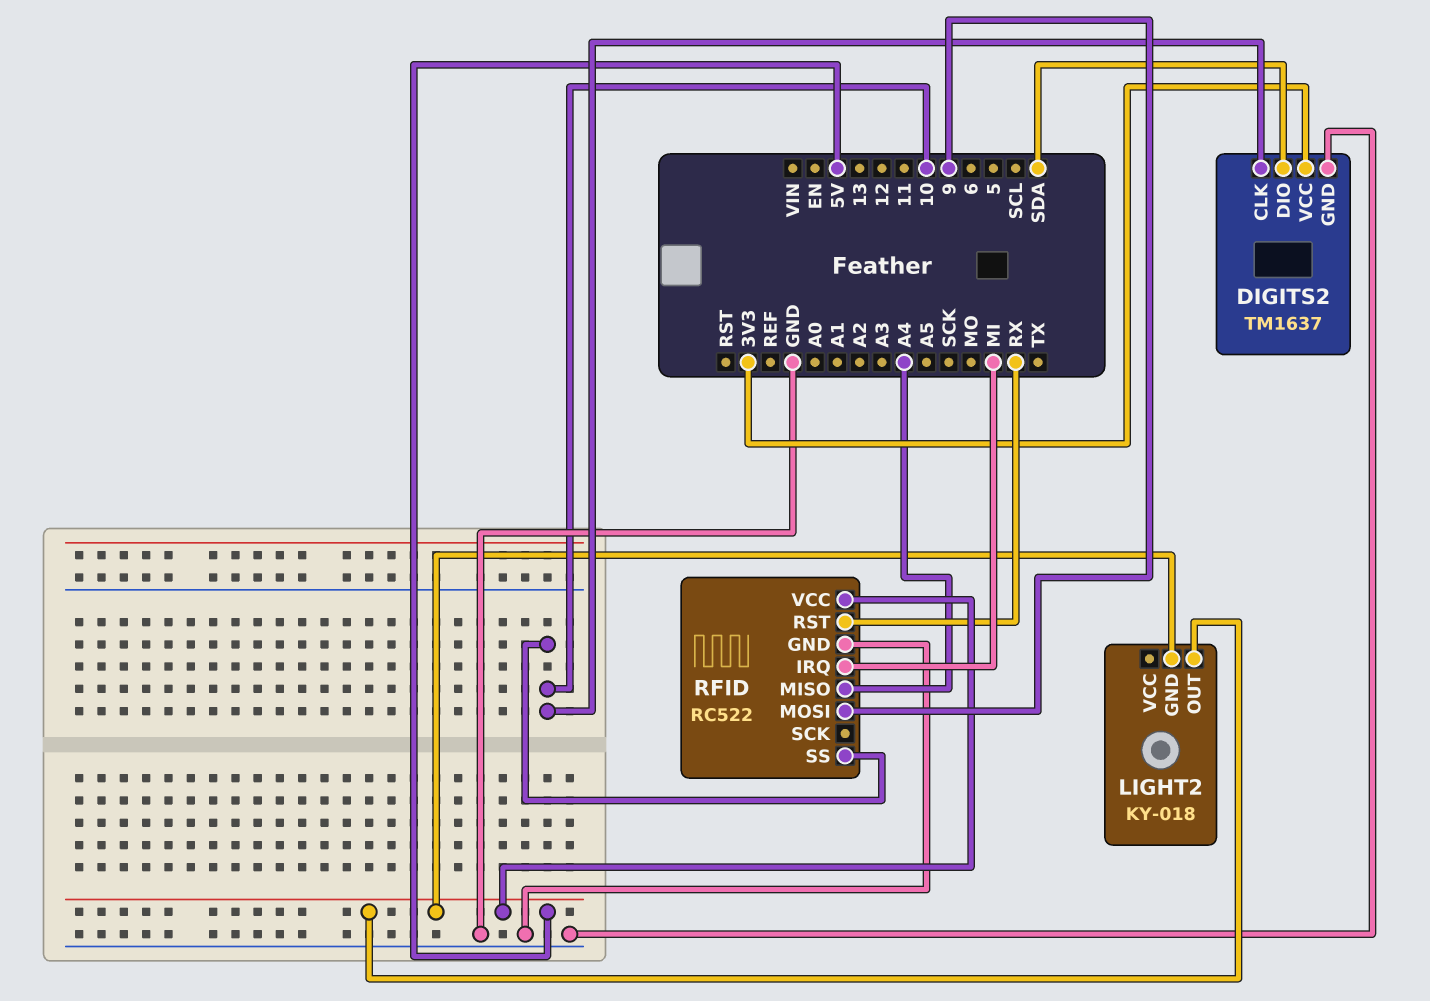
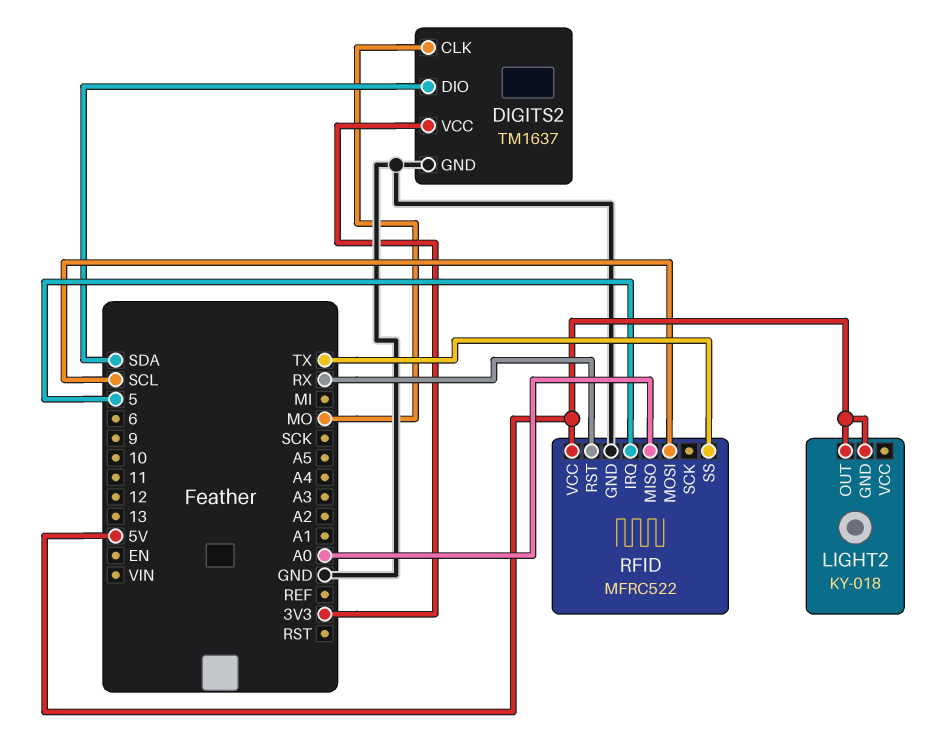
DIGITS2 pin CLK: 10 -> MO
RFID: RC522 -> MFRC522
RFID pin IRQ: MI -> 5
RFID pin MISO: A4 -> A0
RFID pin MOSI: 9 -> SCL
RFID pin SS: 10 -> TX

